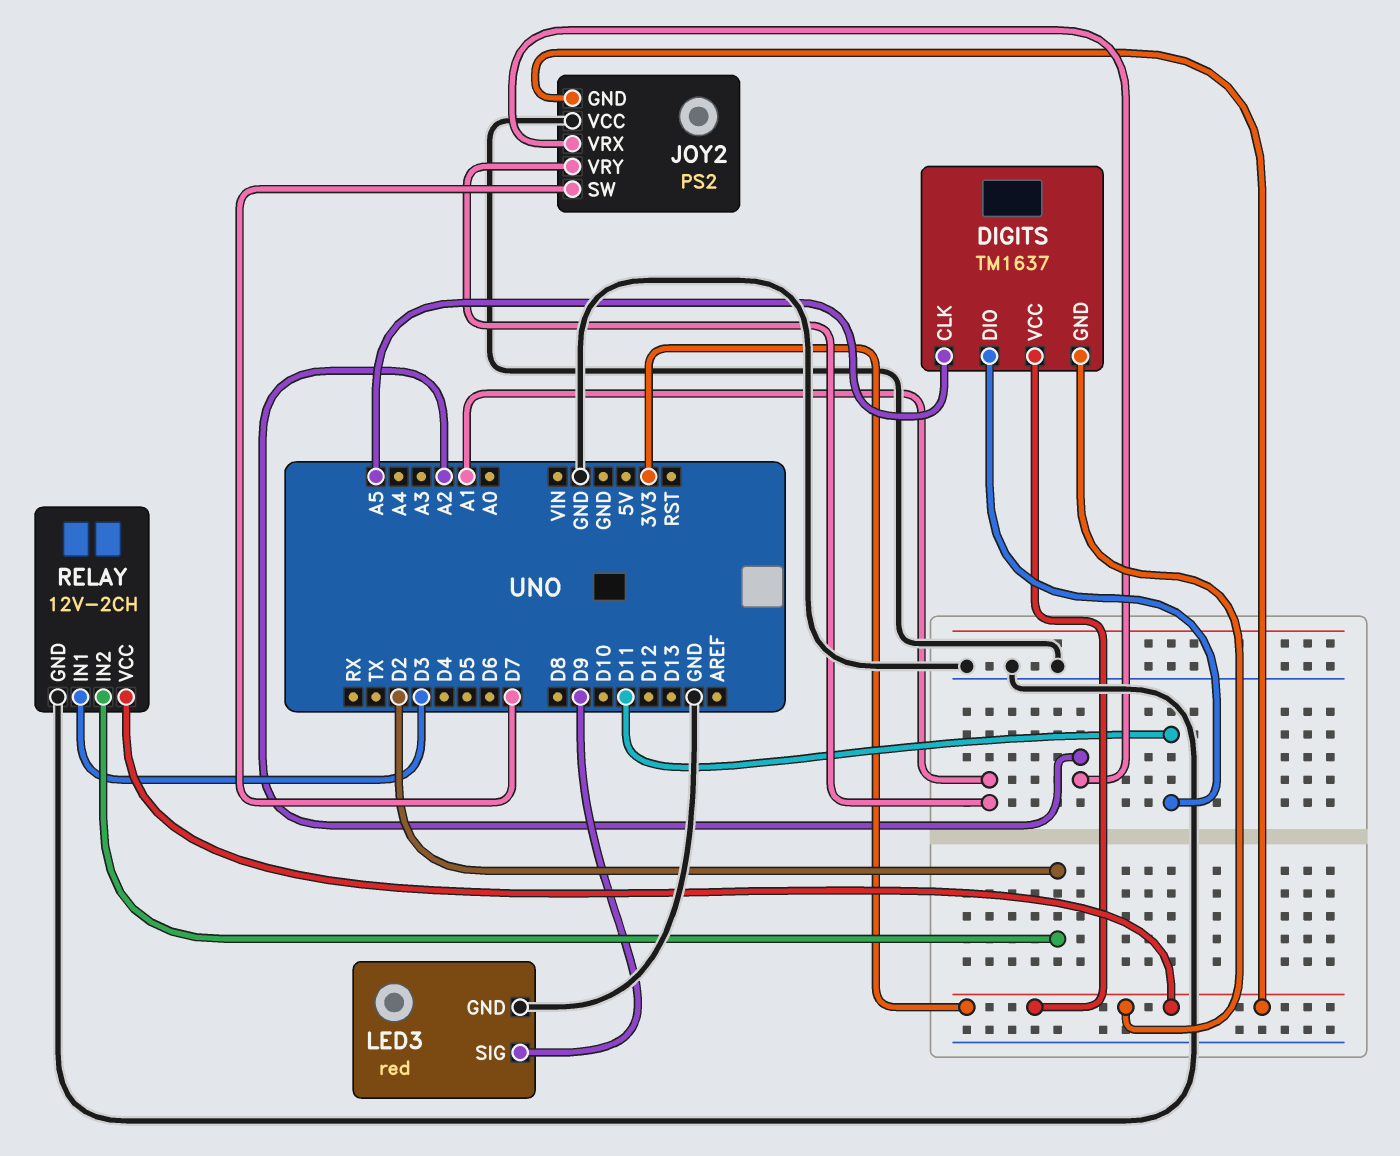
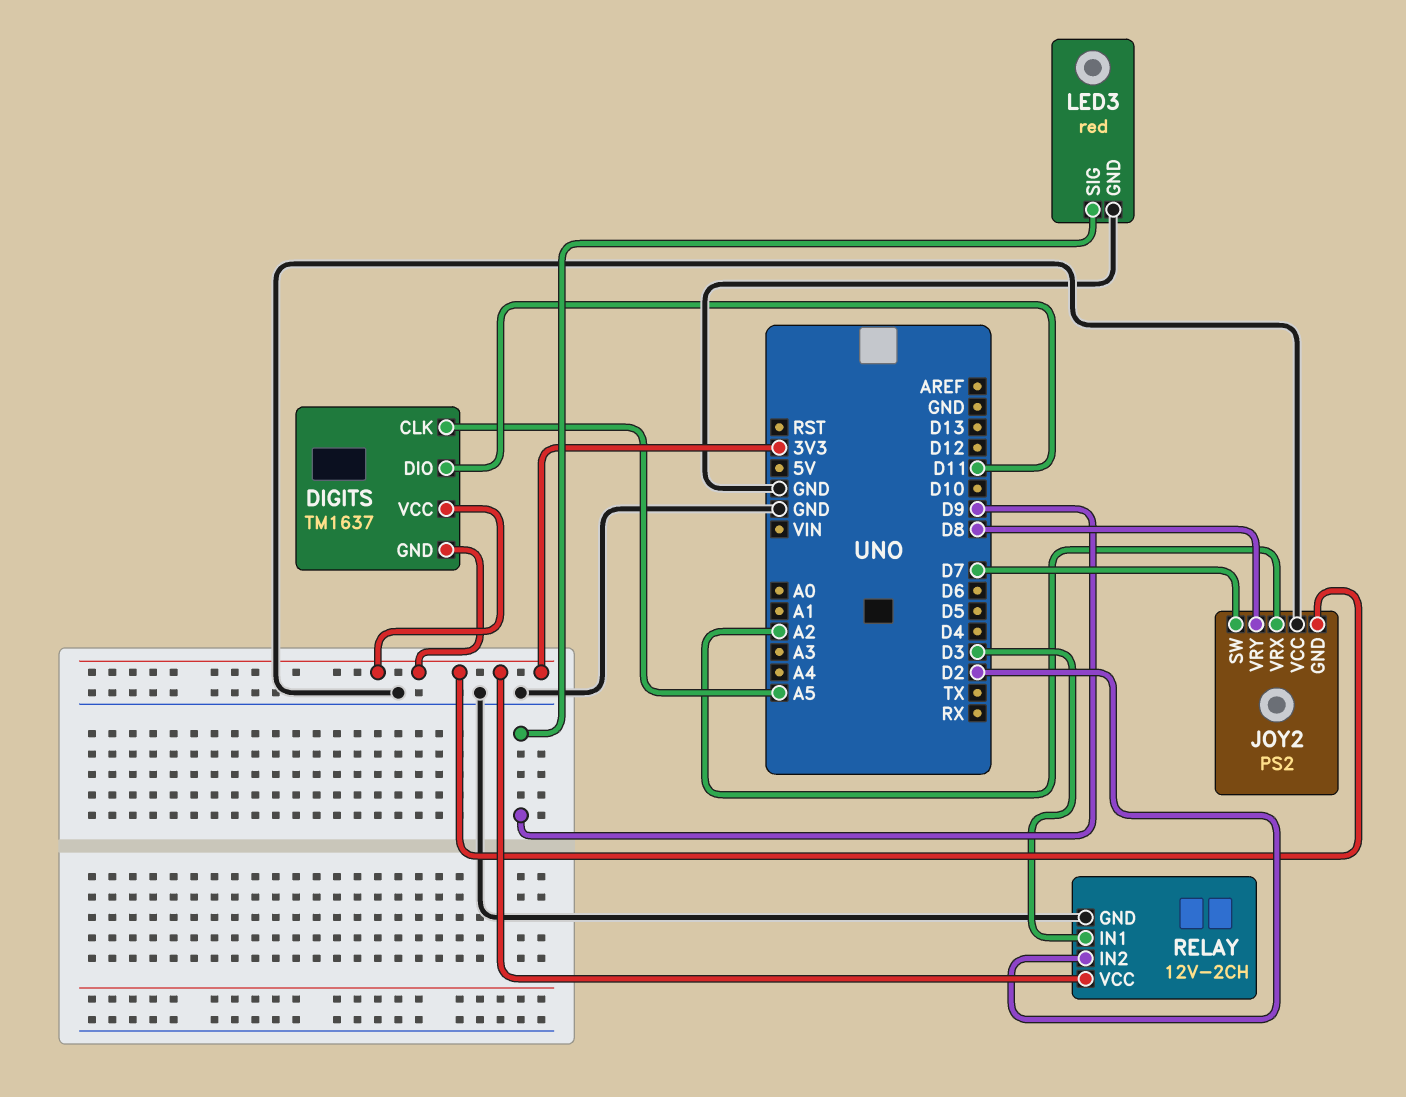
JOY2 pin VRY: A1 -> D8

